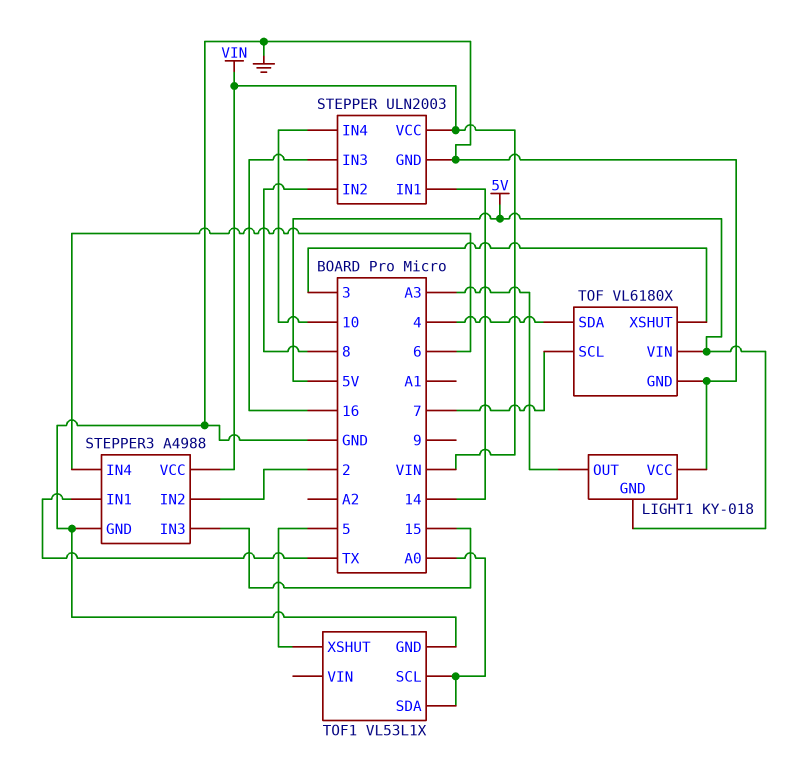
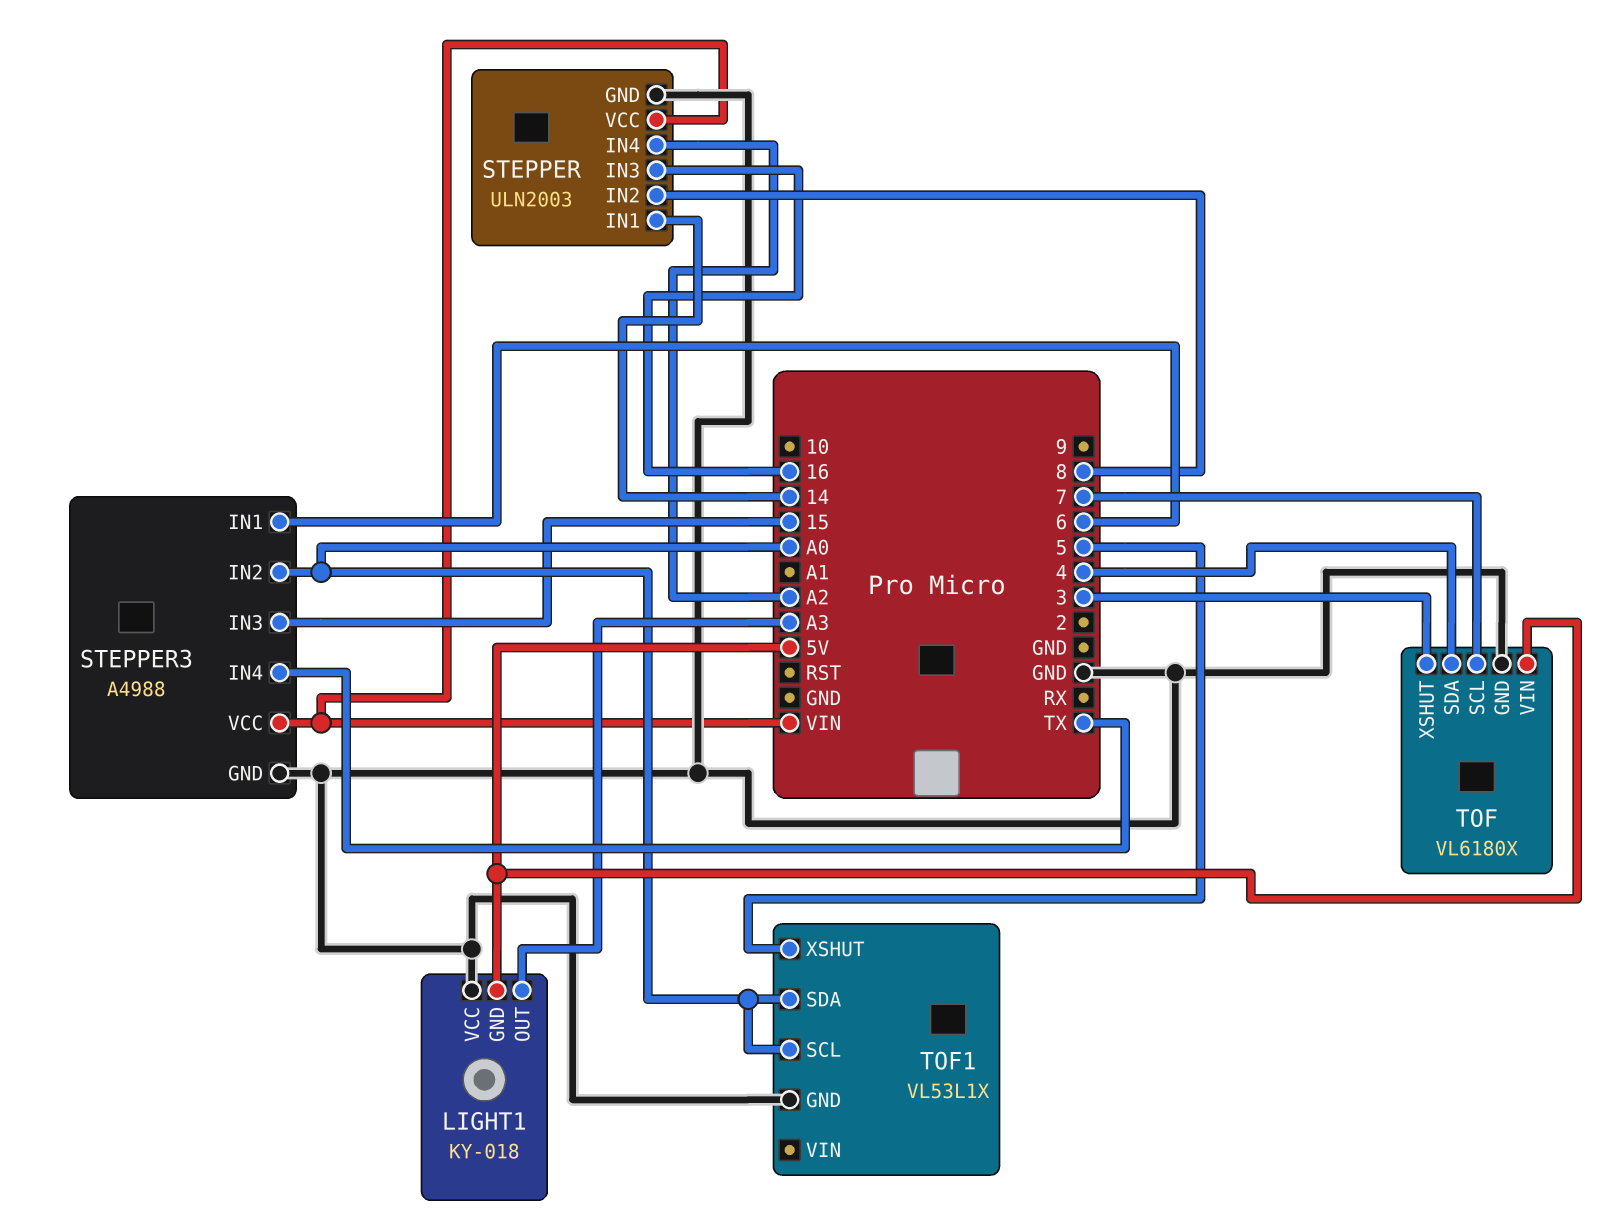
STEPPER pin IN4: 10 -> A2
STEPPER3 pin IN1: TX -> 6
STEPPER3 pin IN2: 2 -> A0
STEPPER3 pin IN4: 6 -> TX

